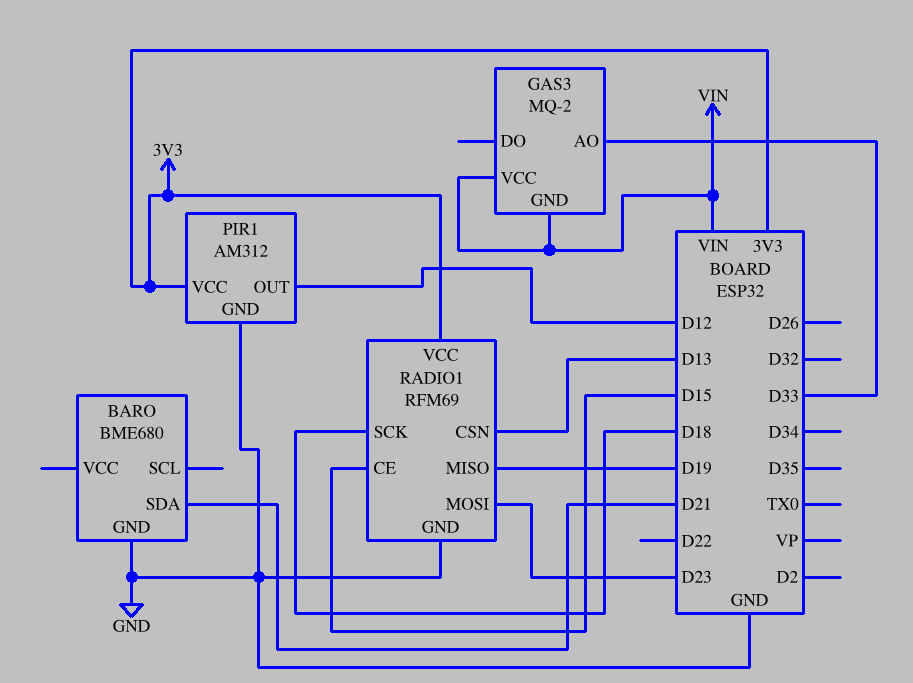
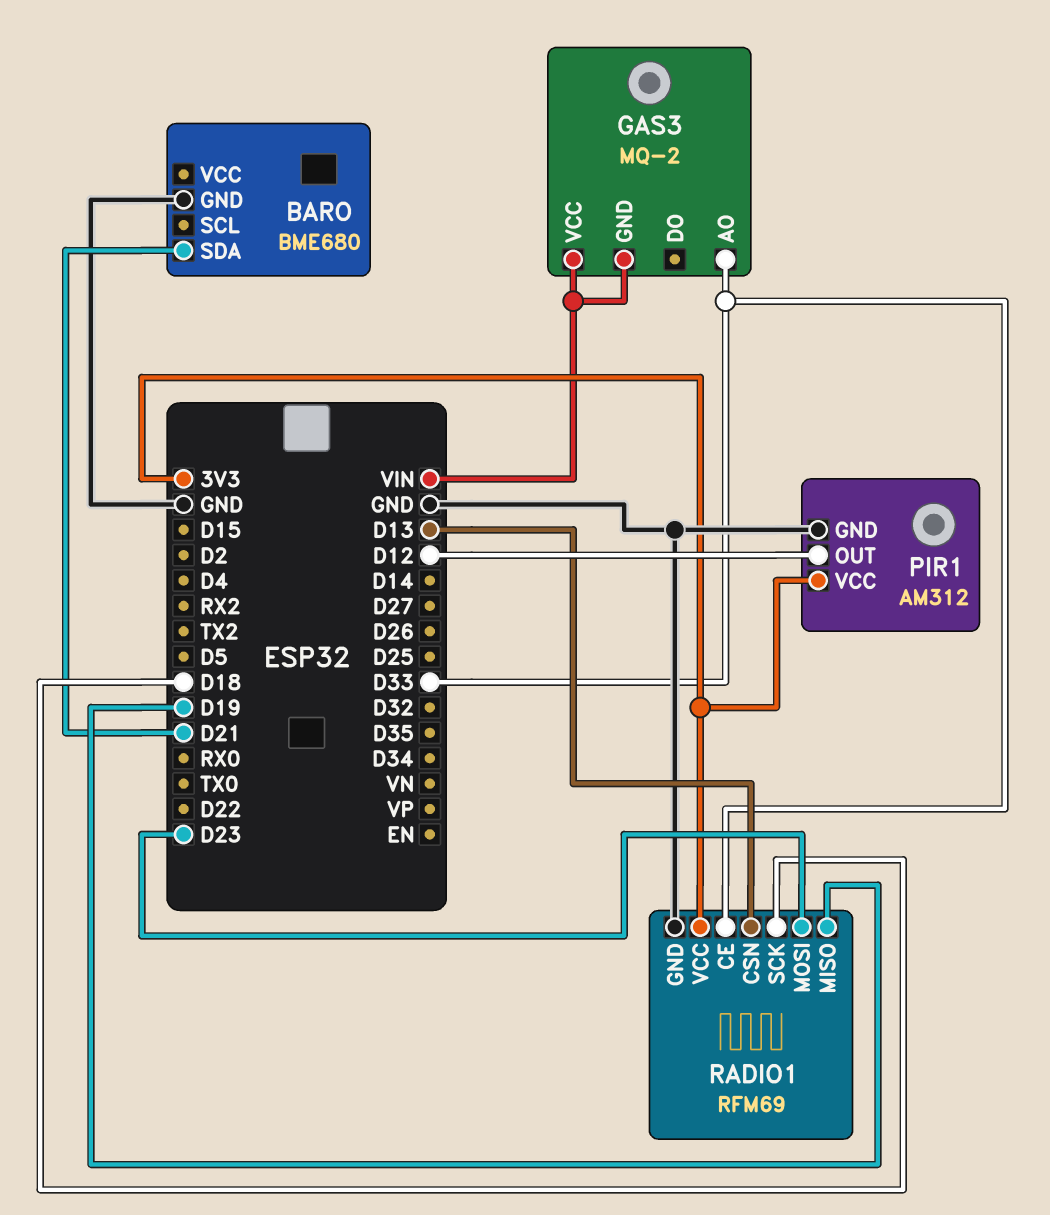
RADIO1 pin CE: D15 -> D33

